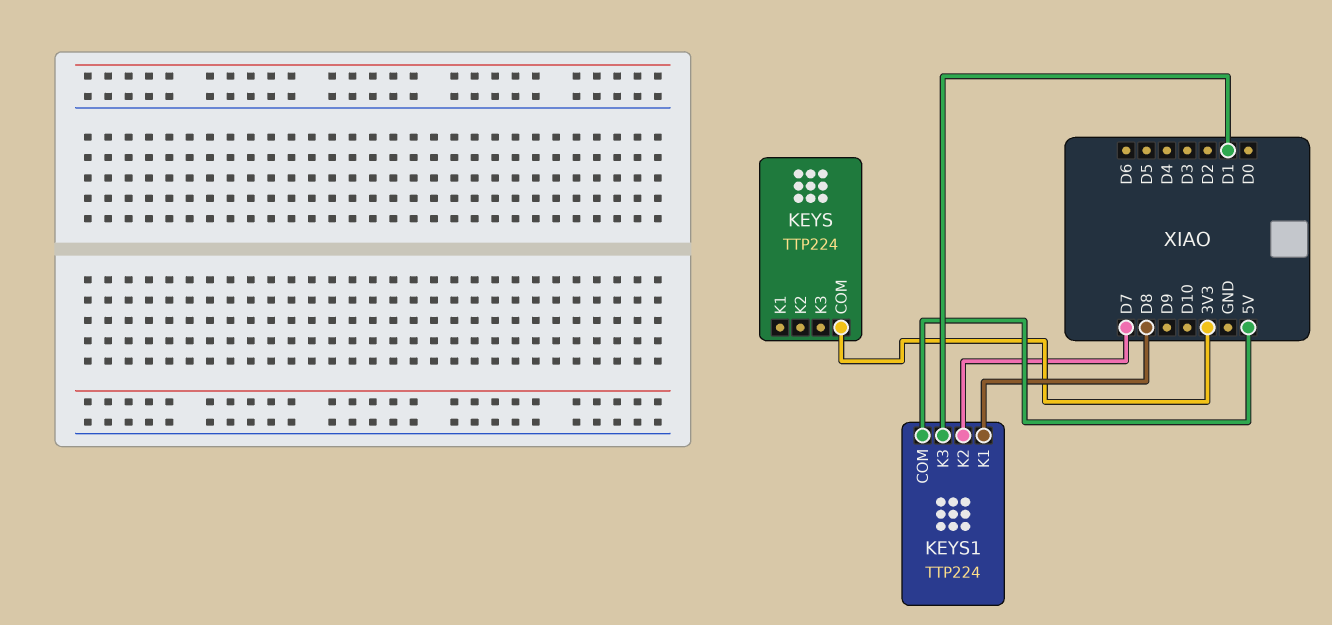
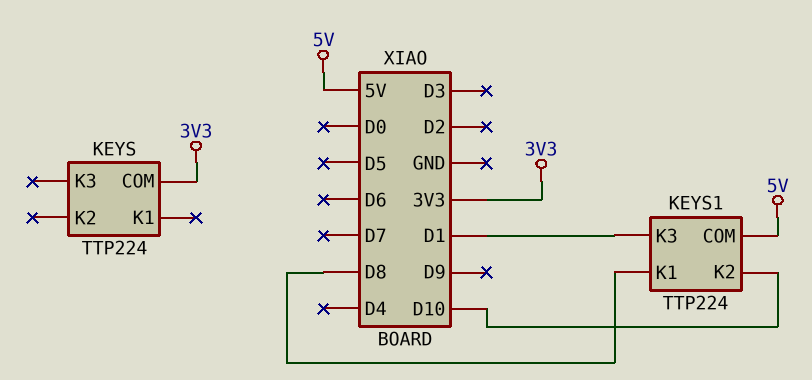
KEYS1 pin K2: D7 -> D10

